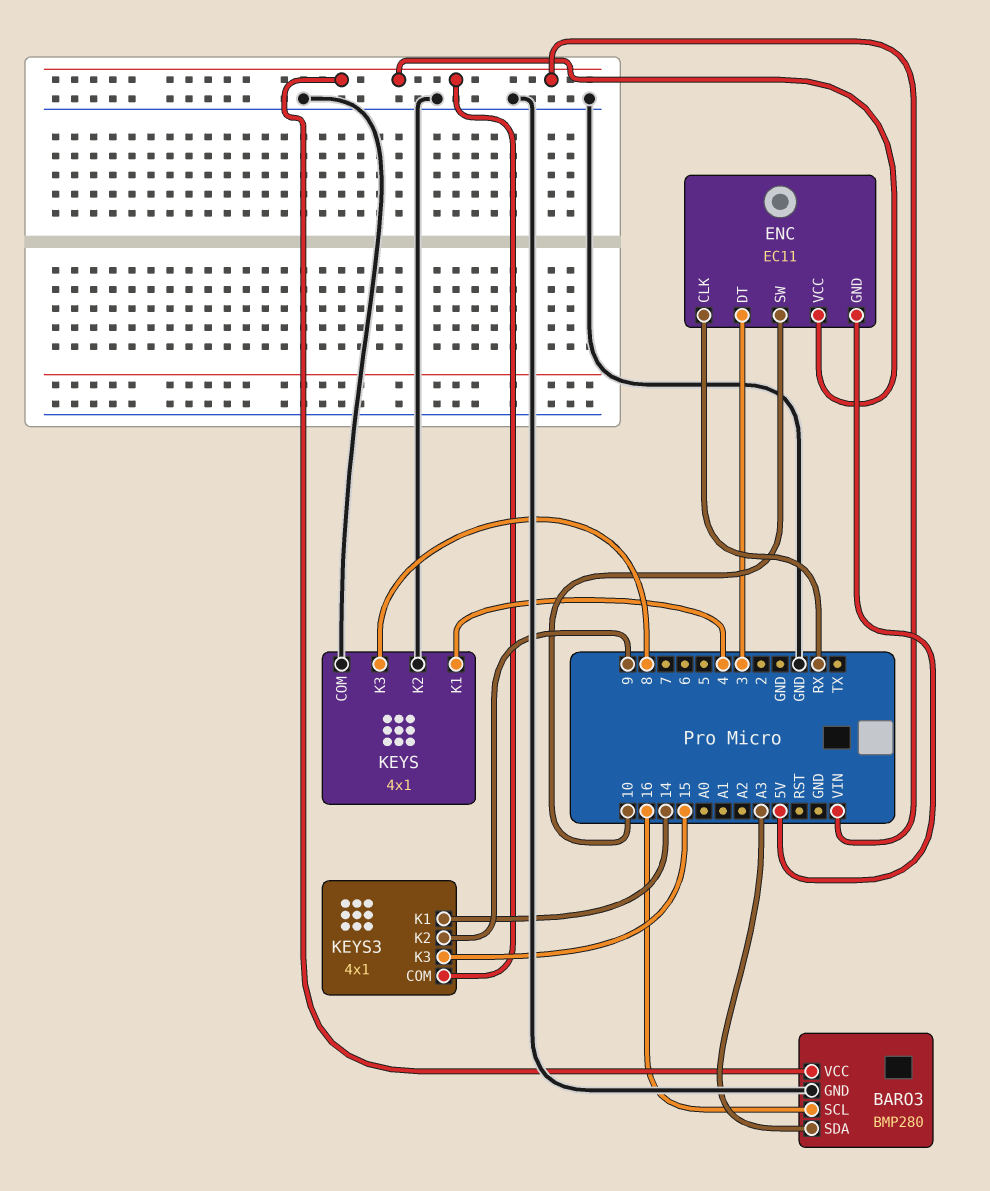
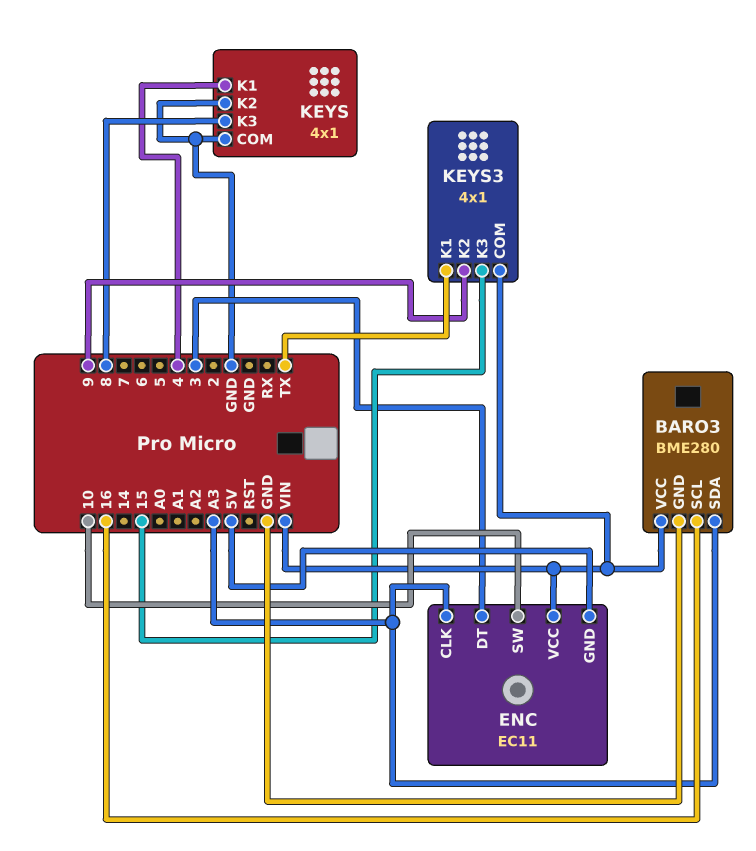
BARO3: BMP280 -> BME280
ENC pin CLK: RX -> A3
KEYS3 pin K1: 14 -> TX

